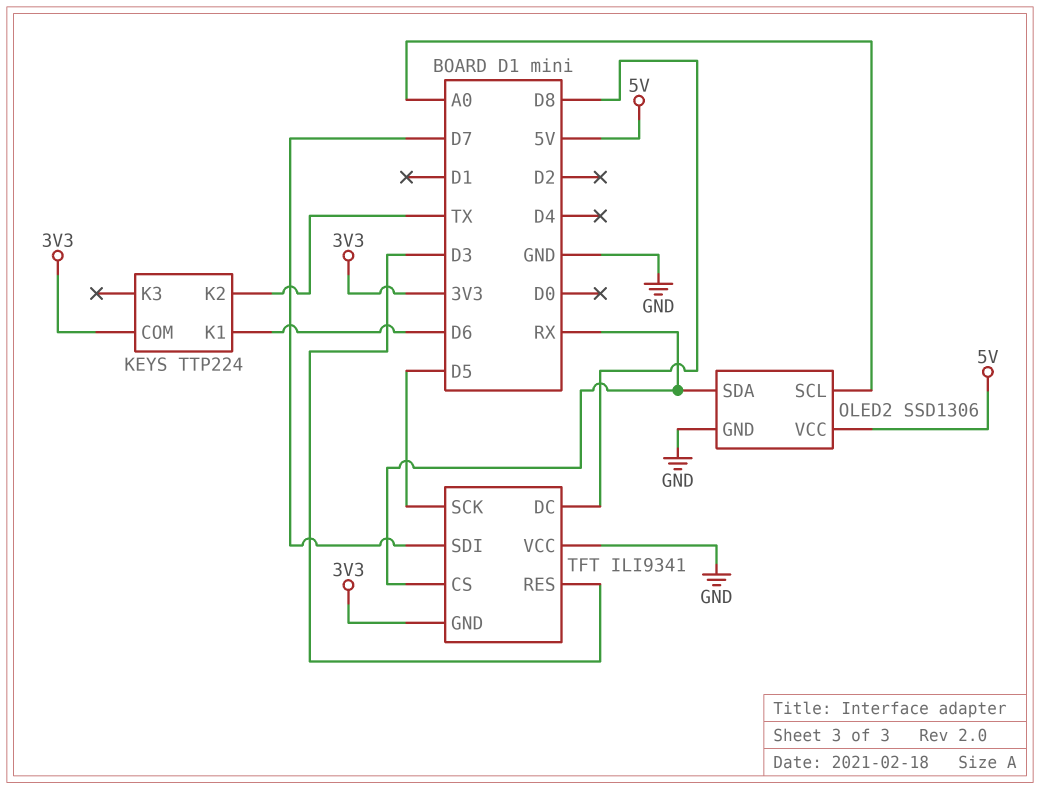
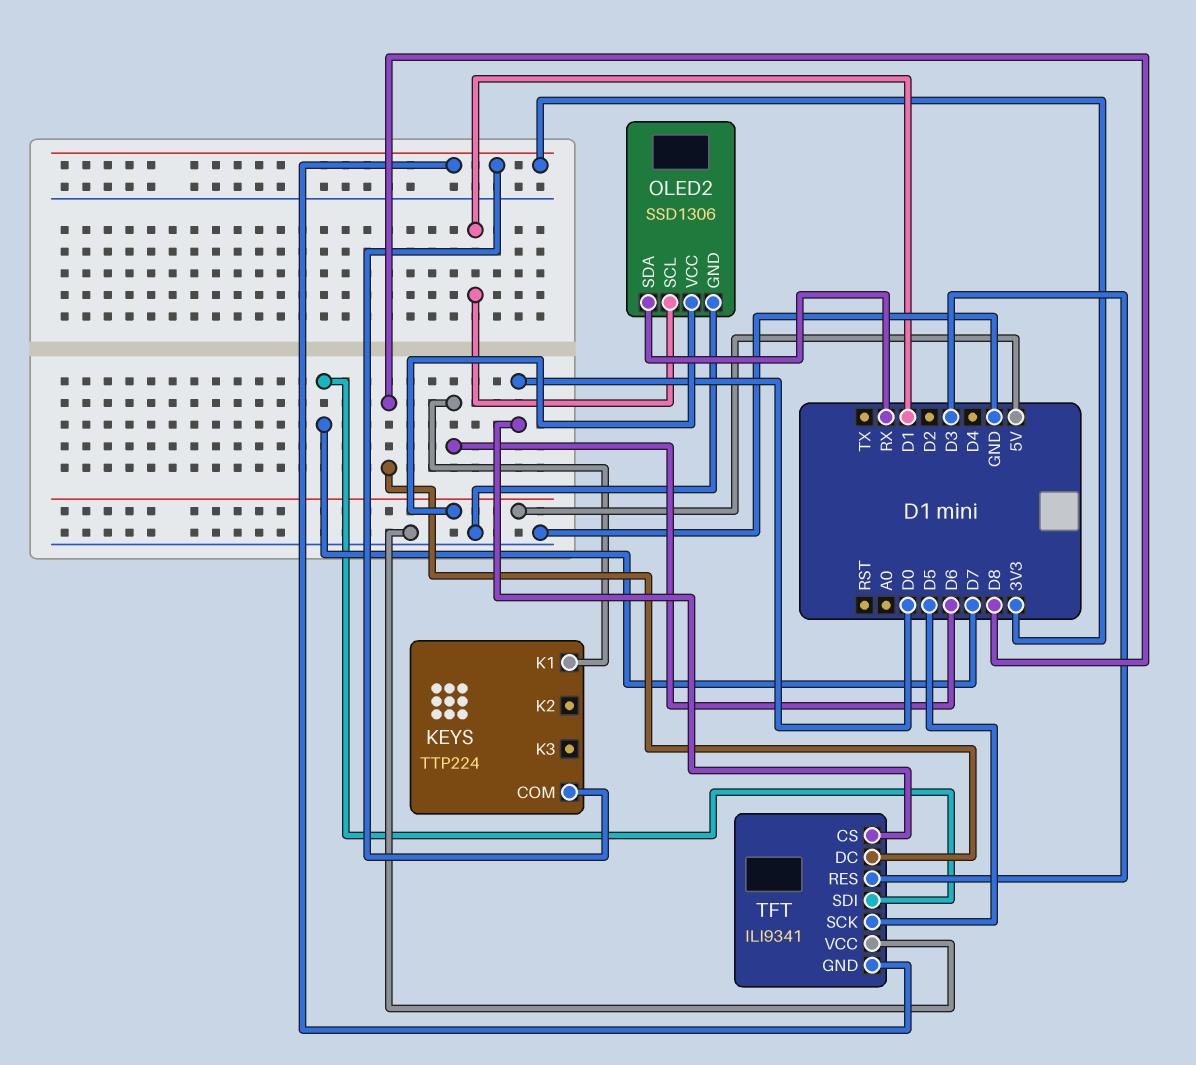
KEYS pin K2: TX -> none
OLED2 pin SCL: A0 -> D1
TFT pin CS: RX -> D0

